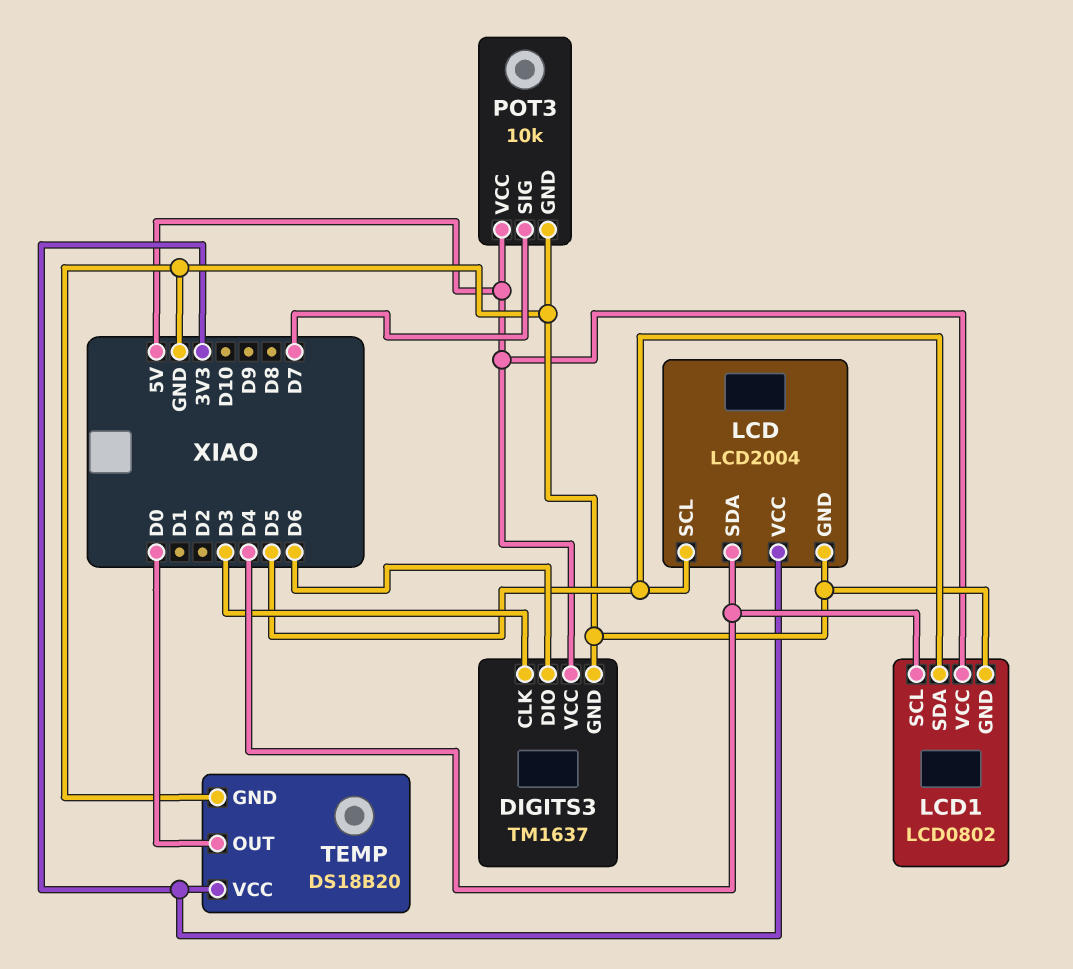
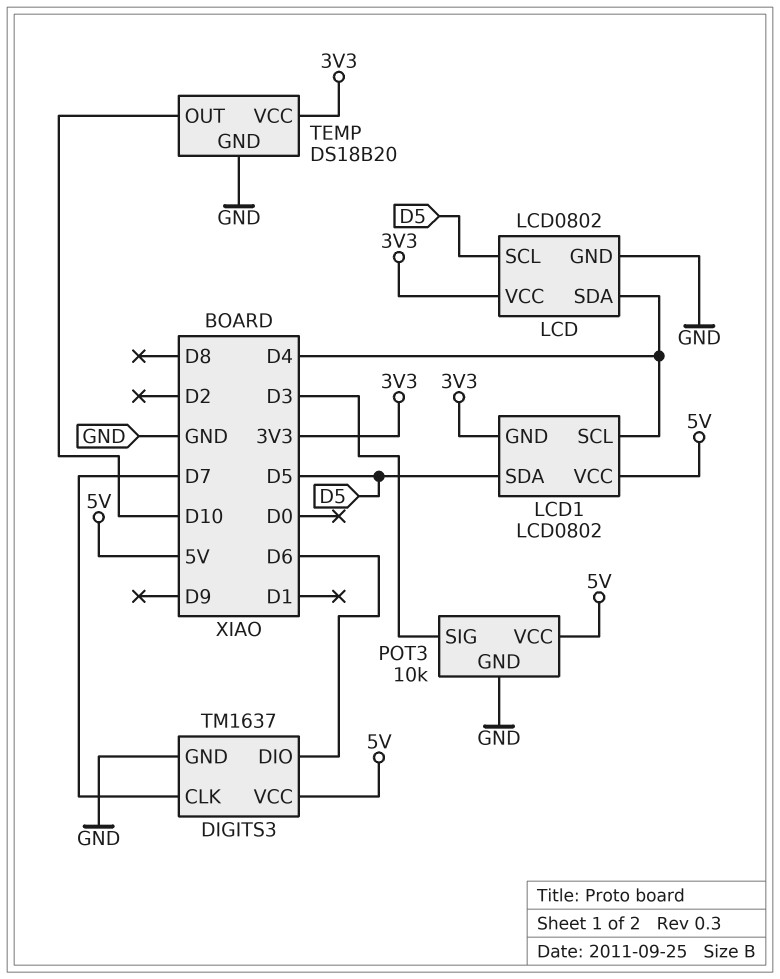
DIGITS3 pin CLK: D3 -> D7
LCD: LCD2004 -> LCD0802
LCD1 pin GND: GND -> 3V3
POT3 pin SIG: D7 -> D3
TEMP pin OUT: D0 -> D10

